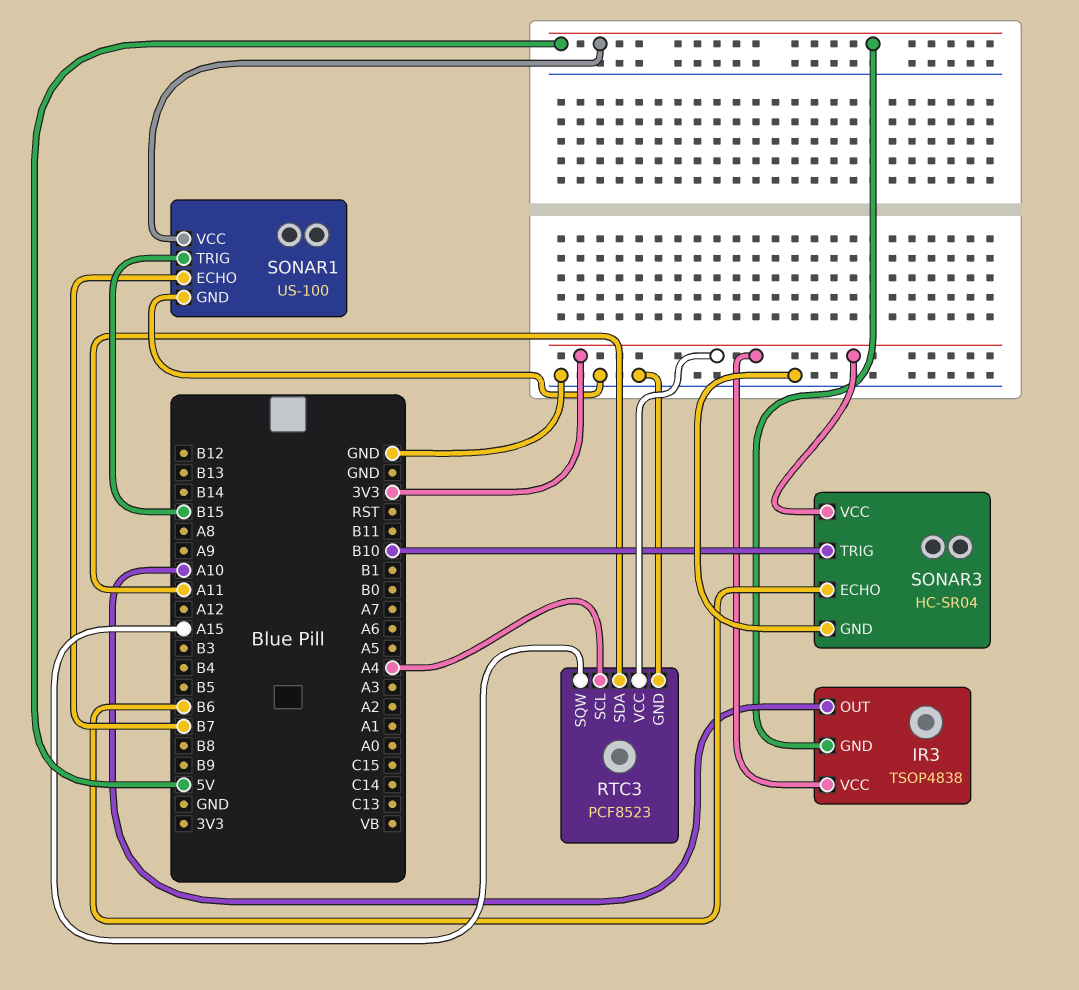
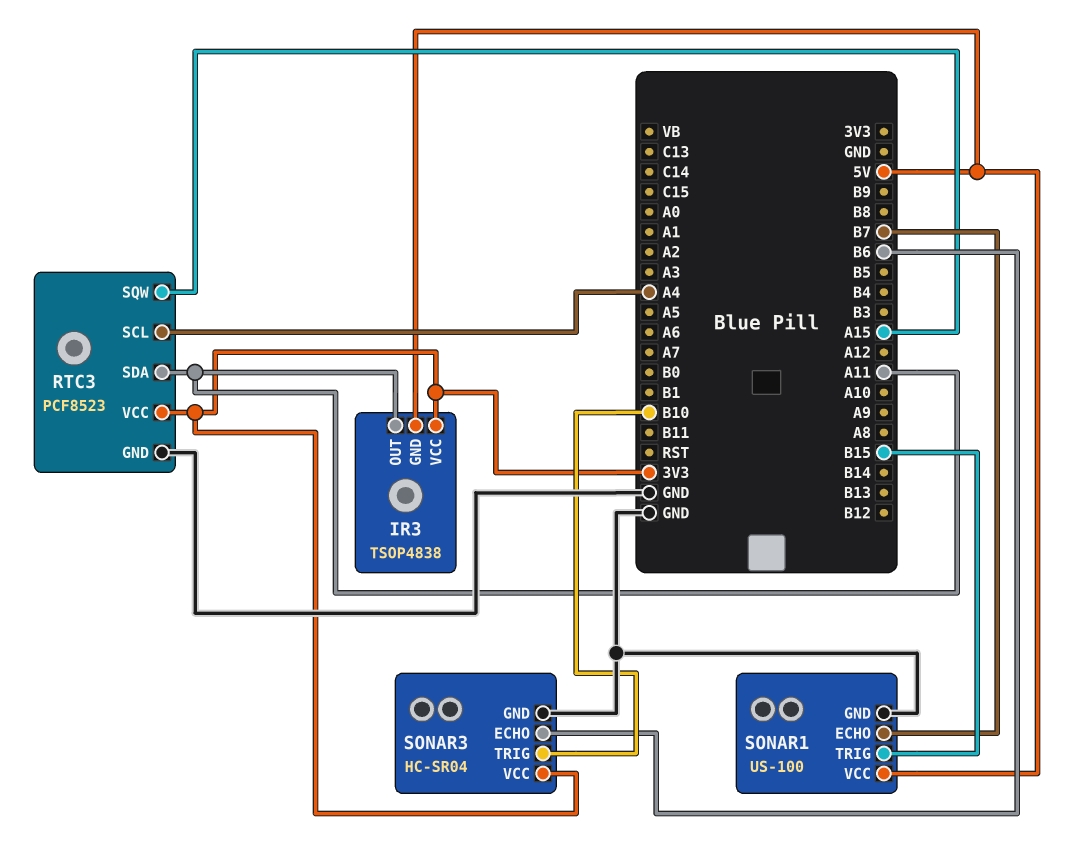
IR3 pin OUT: A10 -> A11

